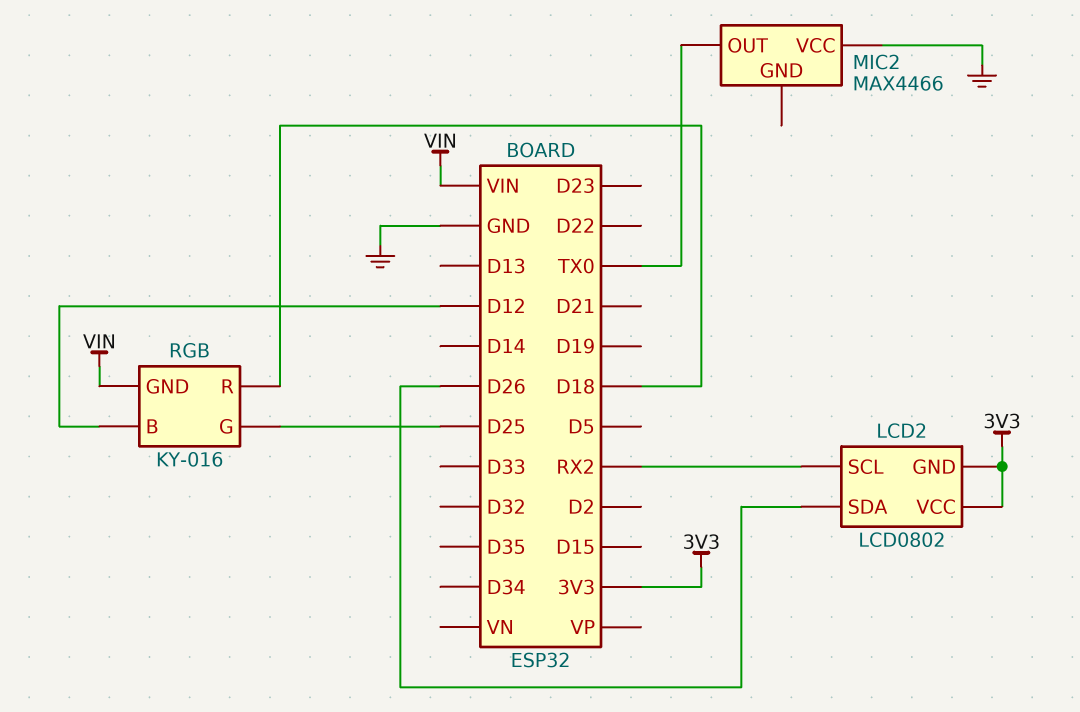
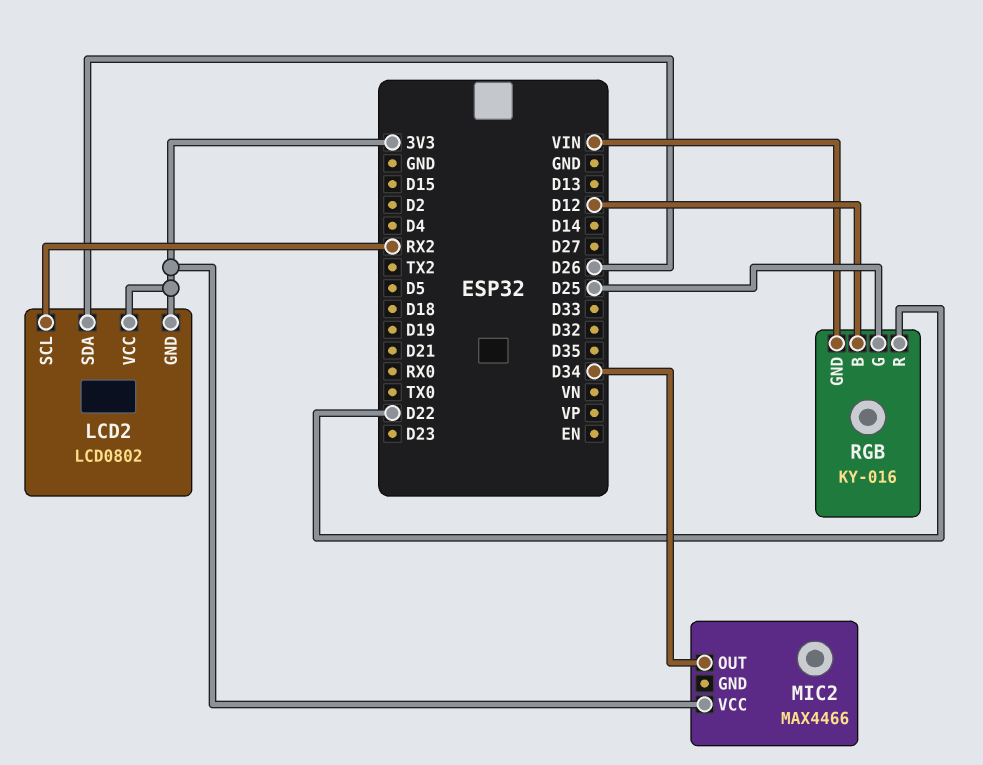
MIC2 pin OUT: TX0 -> D34
MIC2 pin VCC: GND -> 3V3
RGB pin R: D18 -> D22

